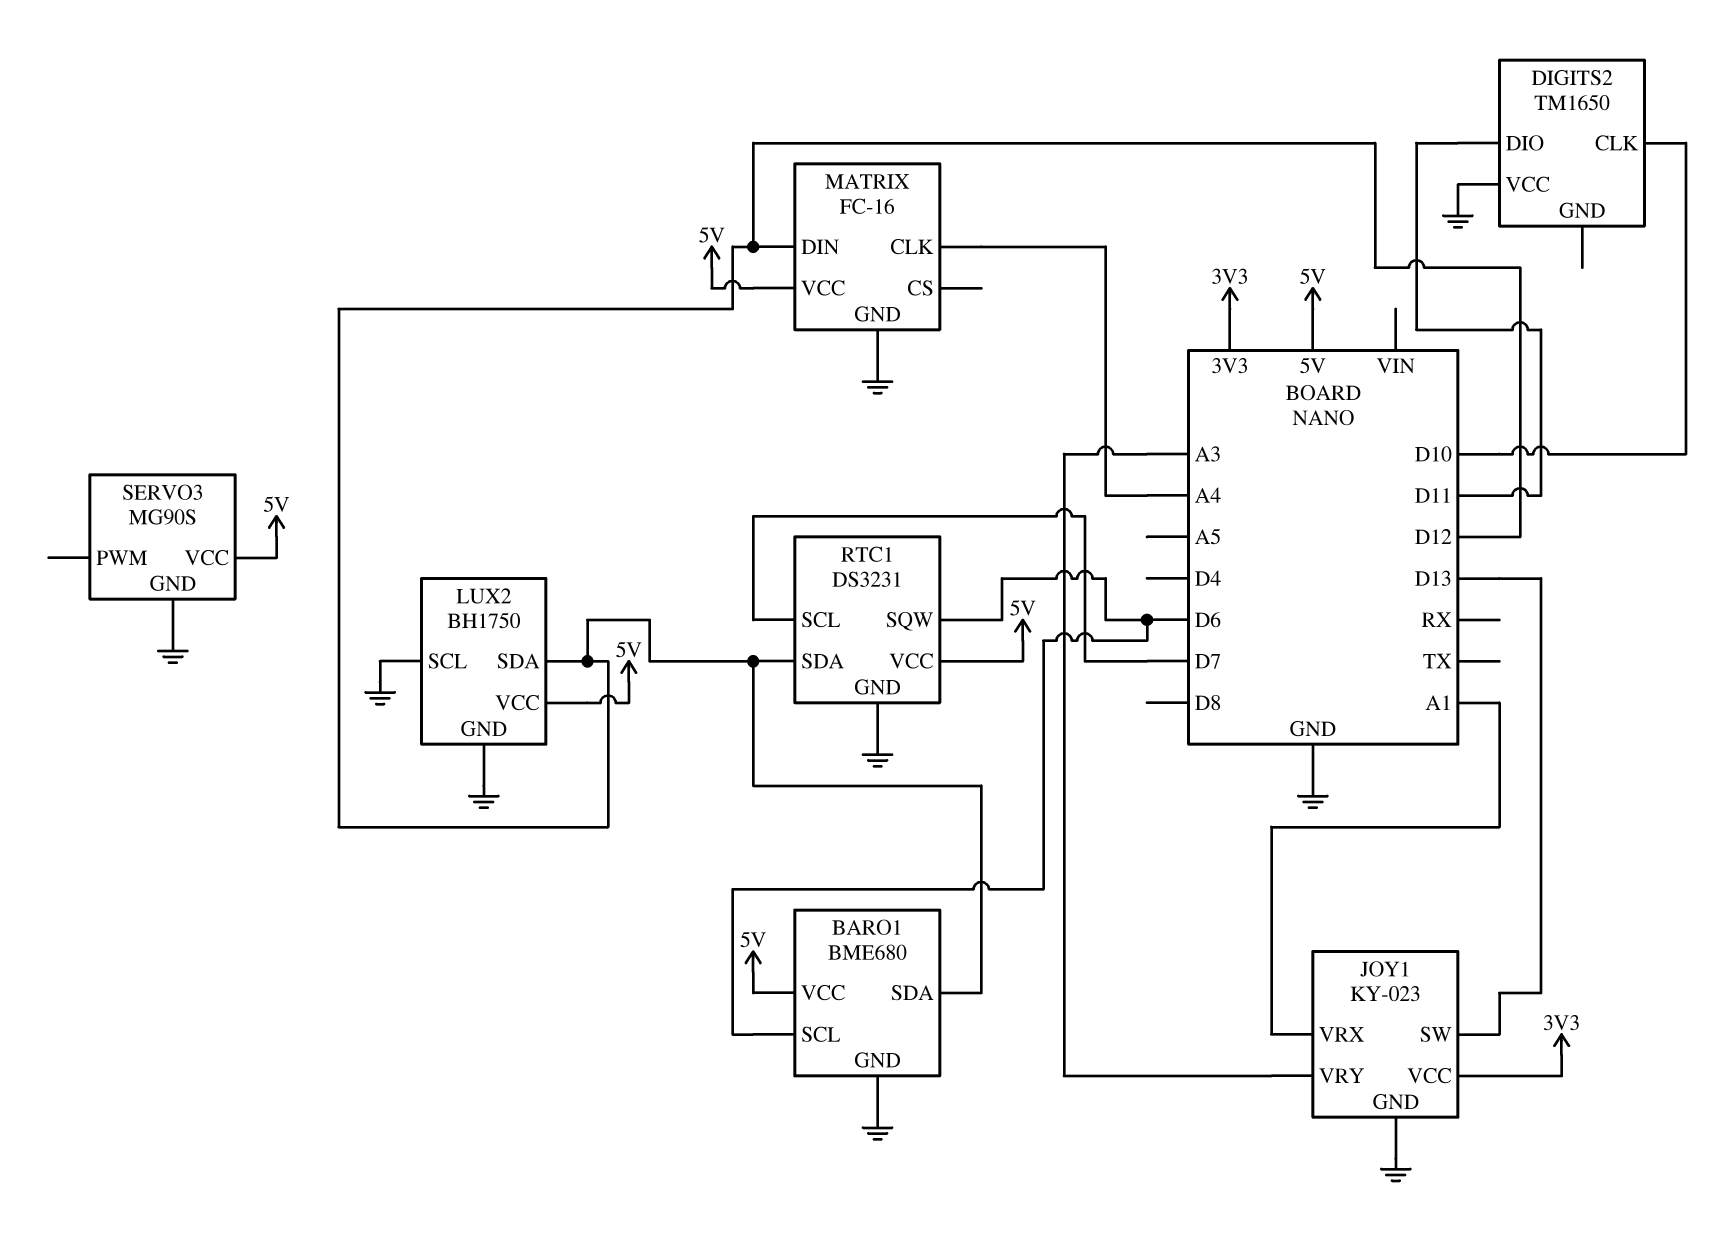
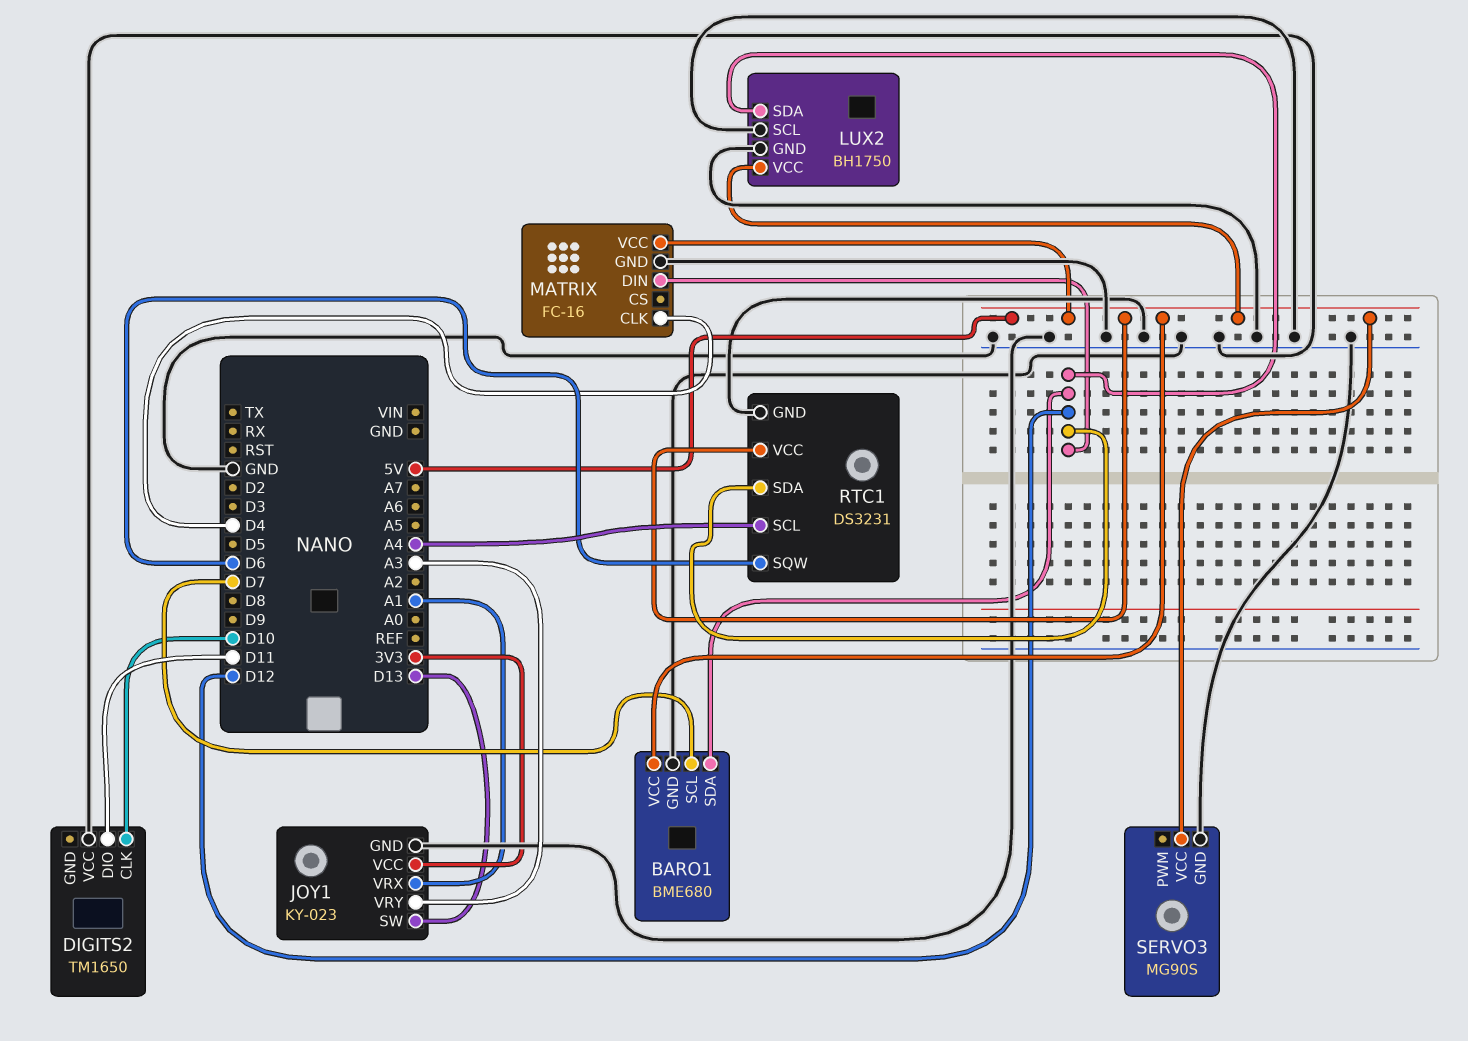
BARO1 pin SCL: D6 -> D7
MATRIX pin CLK: A4 -> D4
RTC1 pin SCL: D7 -> A4

